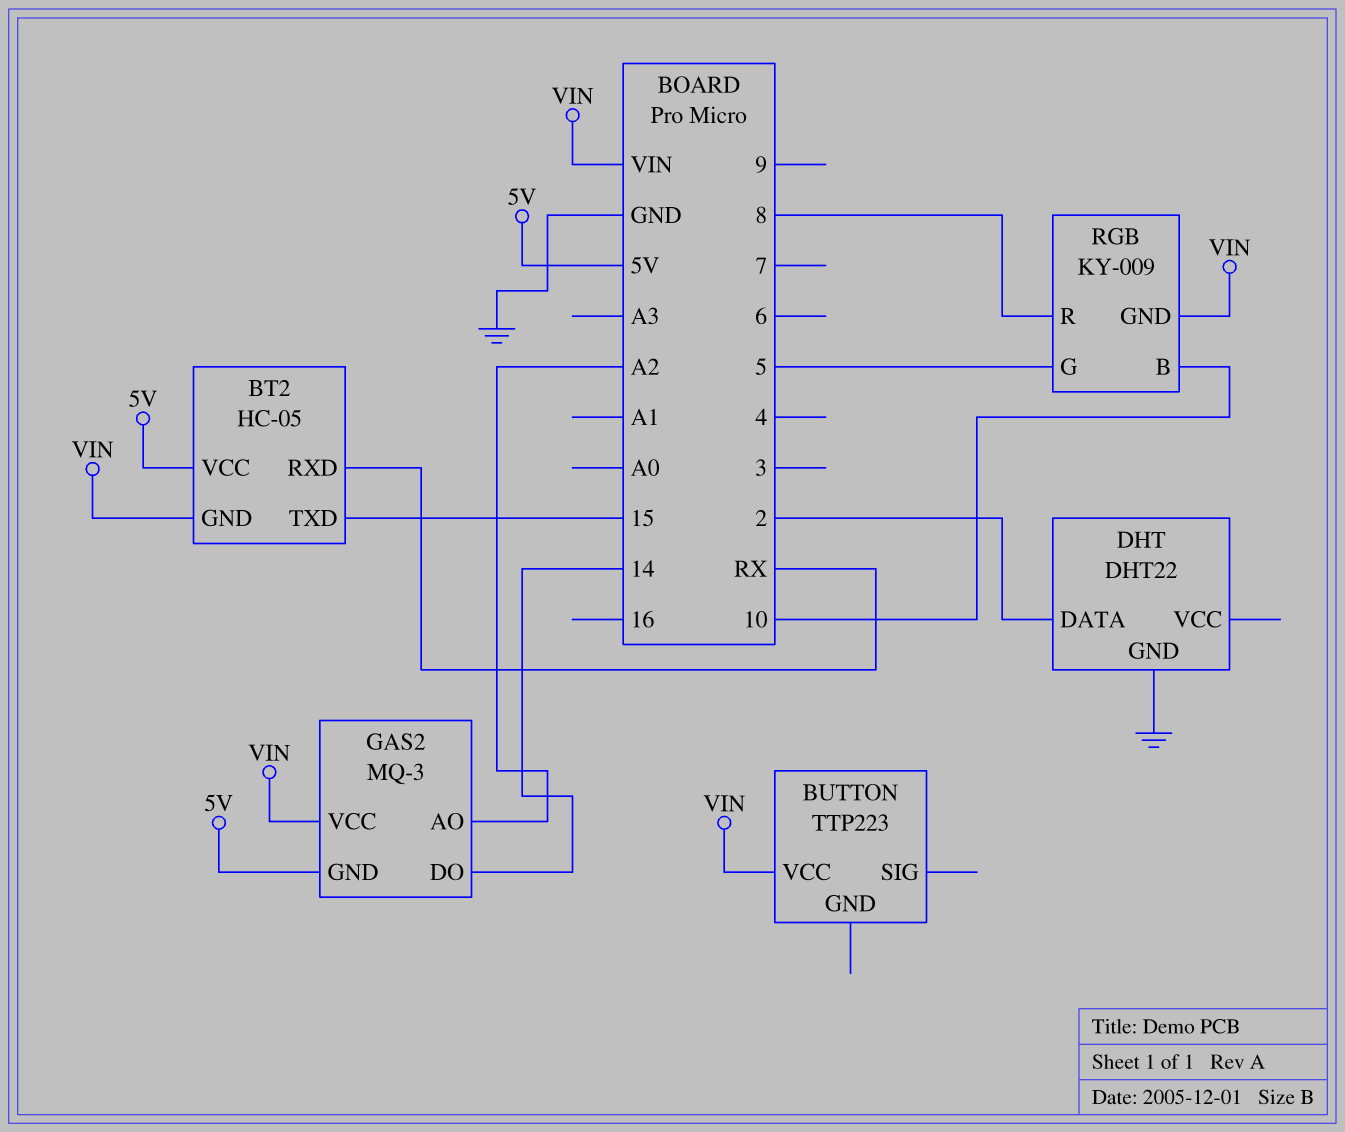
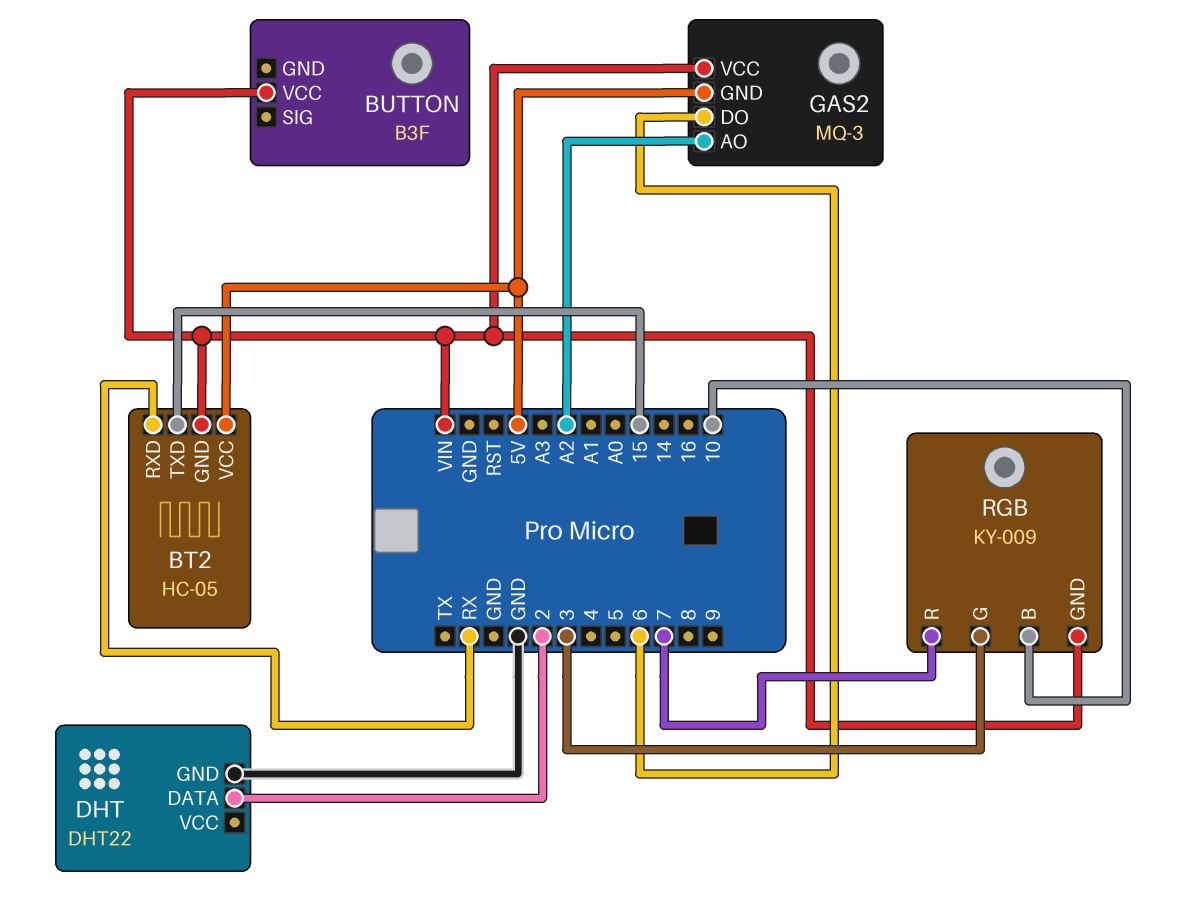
BUTTON: TTP223 -> B3F
GAS2 pin DO: 14 -> 6
RGB pin G: 5 -> 3
RGB pin R: 8 -> 7

